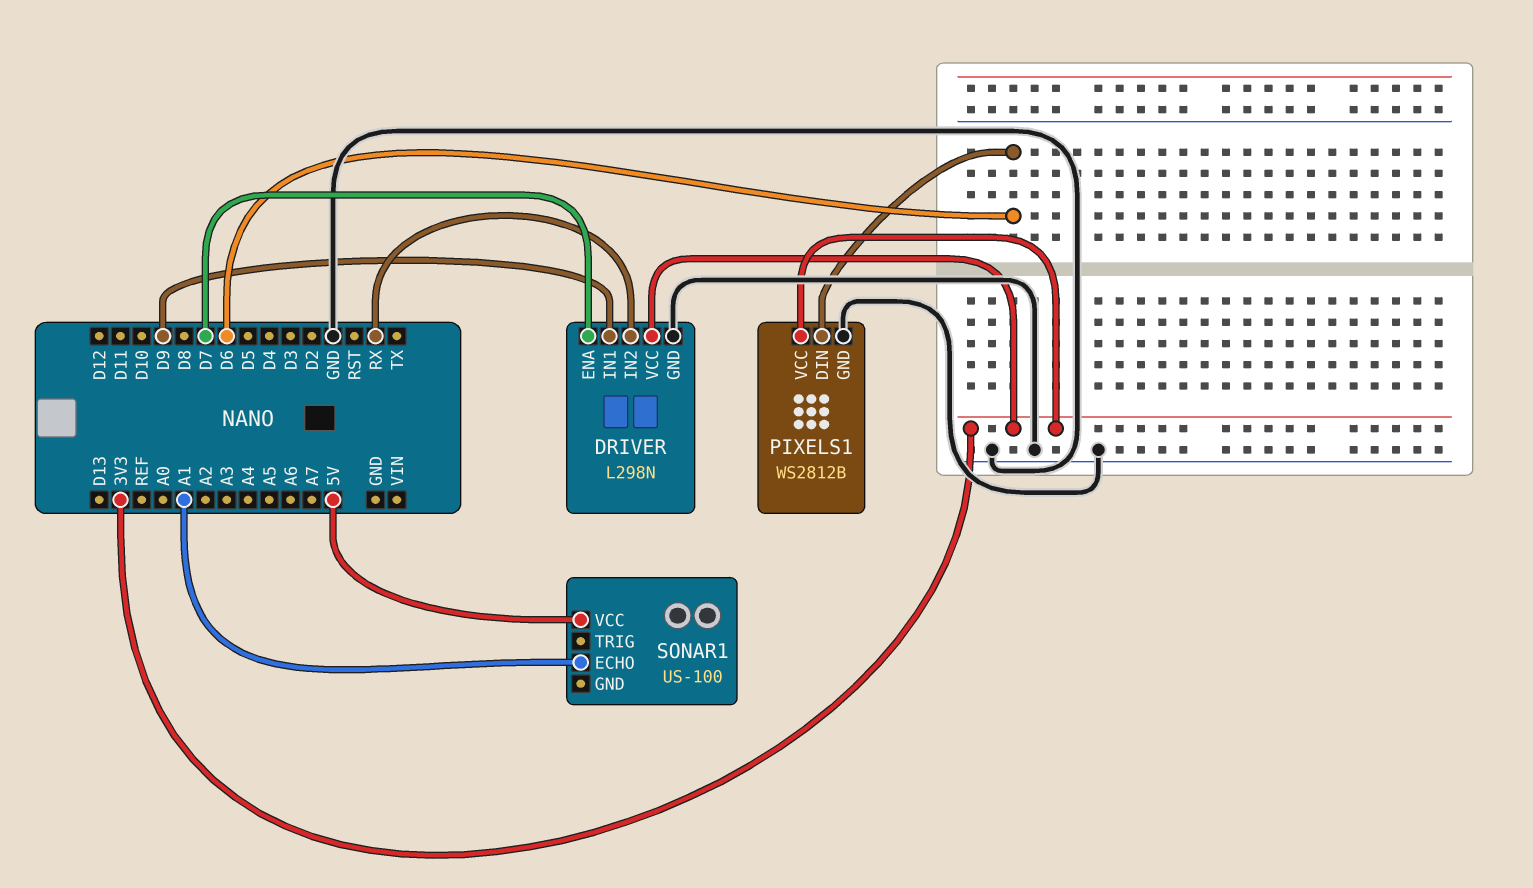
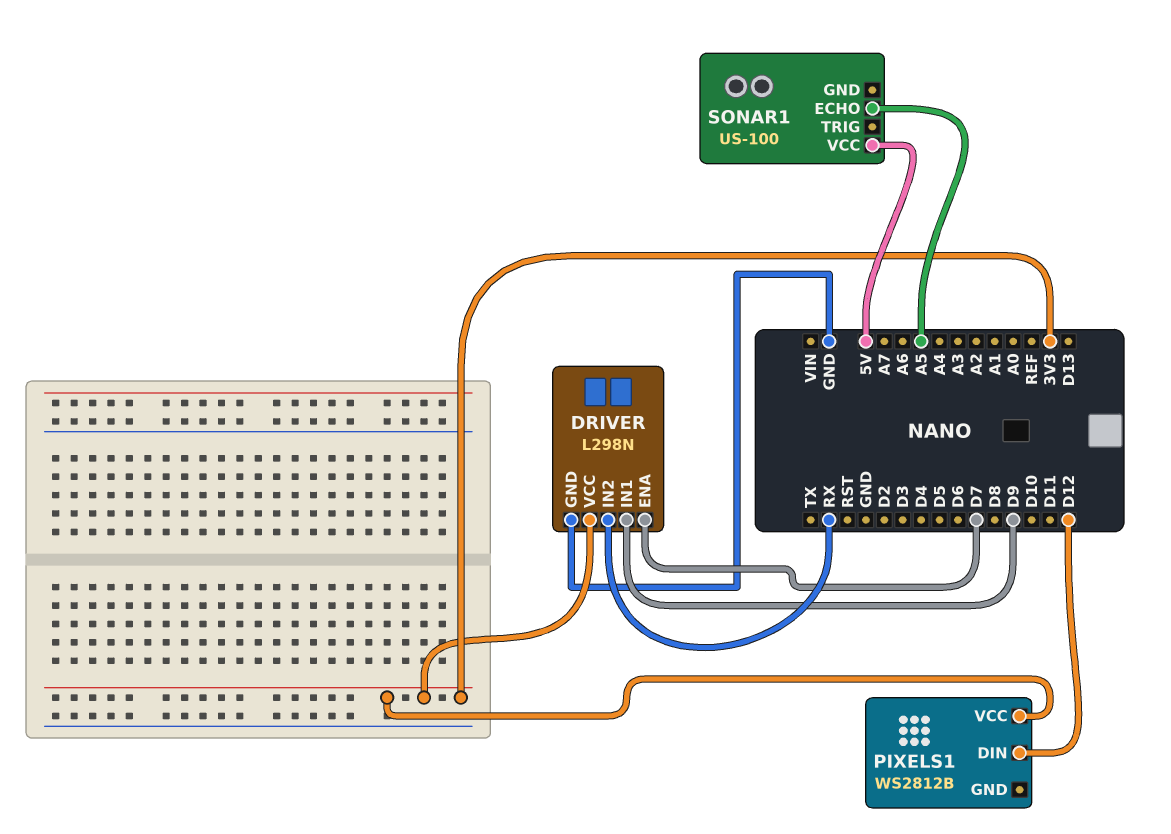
PIXELS1 pin DIN: D6 -> D12
PIXELS1 pin GND: GND -> none
SONAR1 pin ECHO: A1 -> A5

